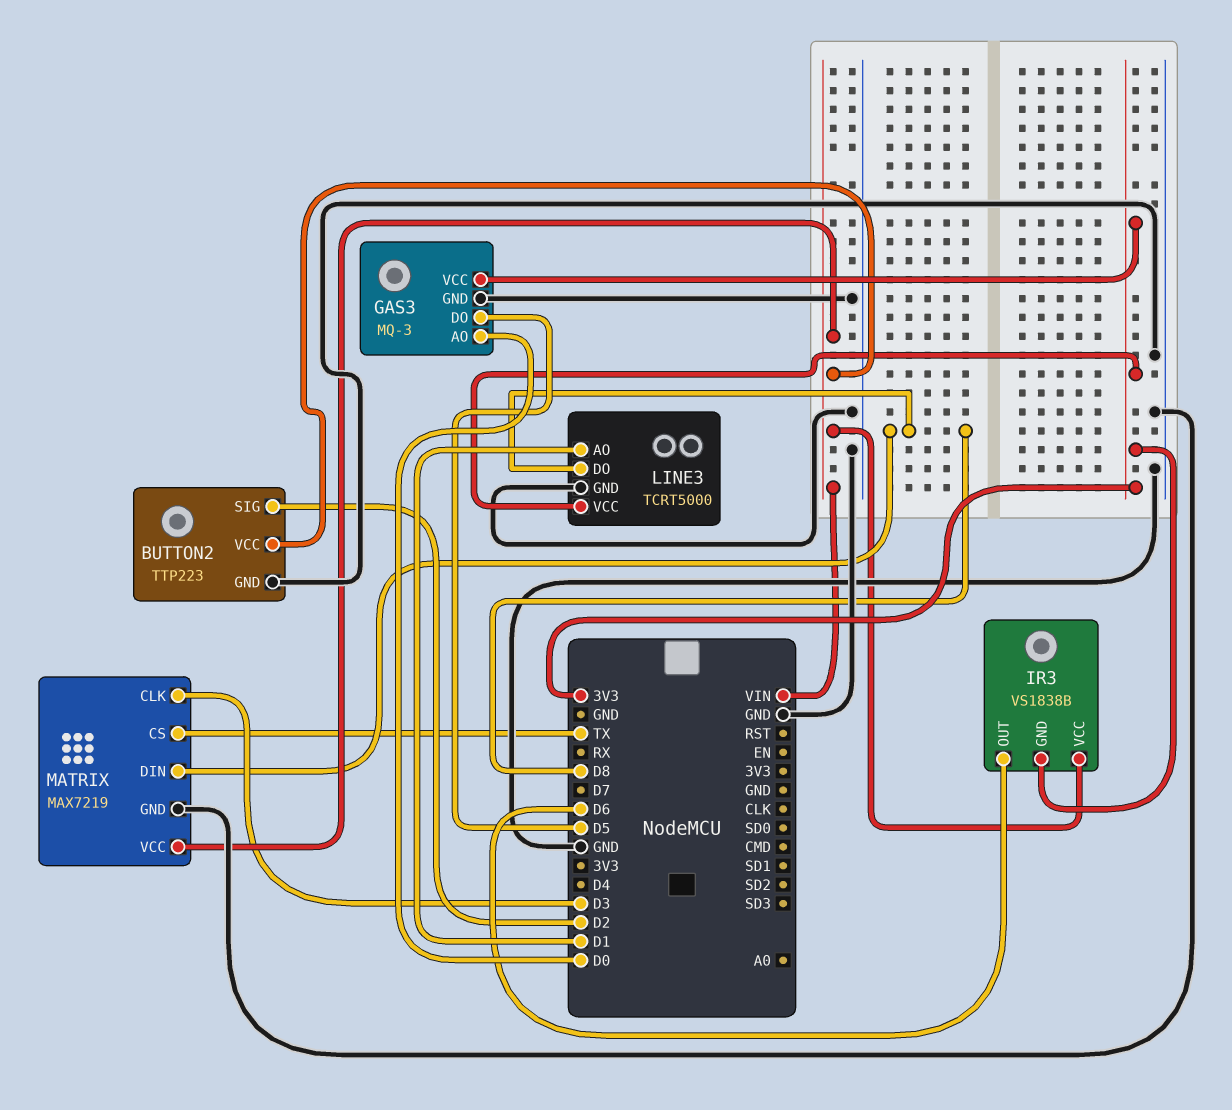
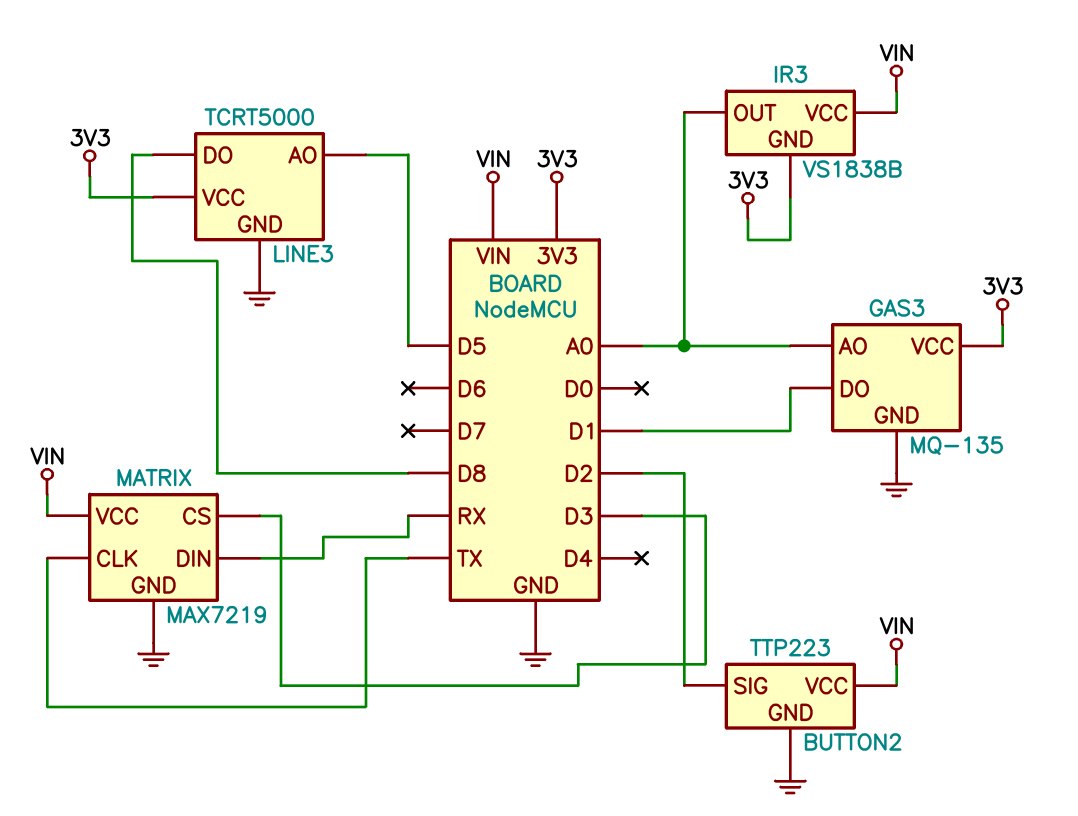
GAS3: MQ-3 -> MQ-135
GAS3 pin AO: D0 -> A0
GAS3 pin DO: D5 -> D1
IR3 pin OUT: D6 -> A0
LINE3 pin AO: D1 -> D5
MATRIX pin CLK: D3 -> TX
MATRIX pin CS: TX -> D3
MATRIX pin DIN: D8 -> RX

